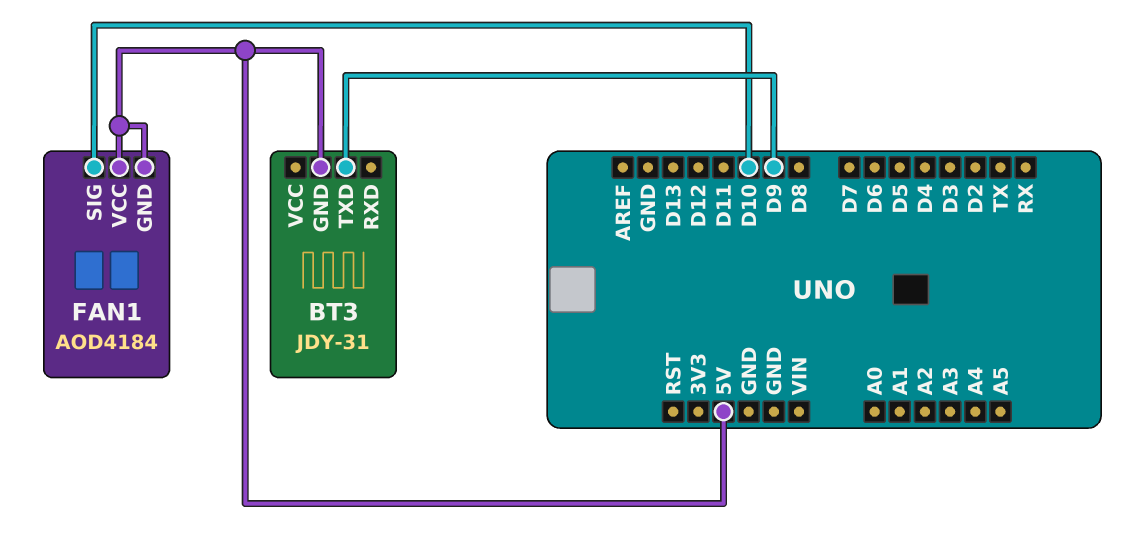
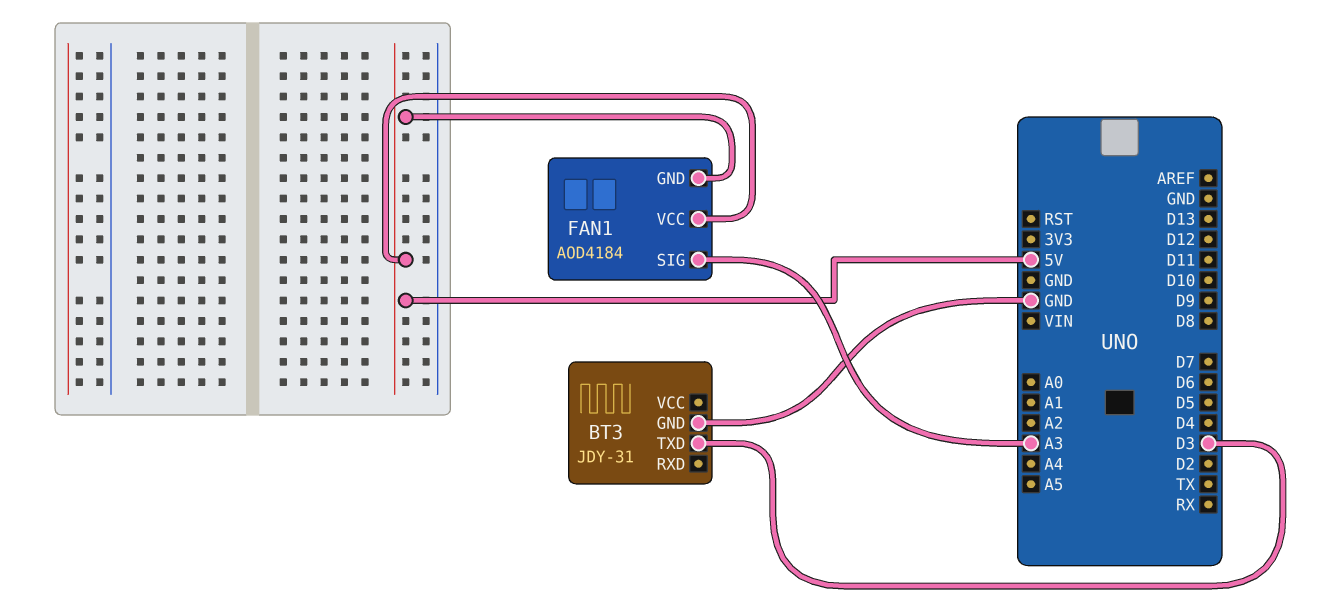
BT3 pin GND: 5V -> GND
BT3 pin TXD: D9 -> D3
FAN1 pin SIG: D10 -> A3

